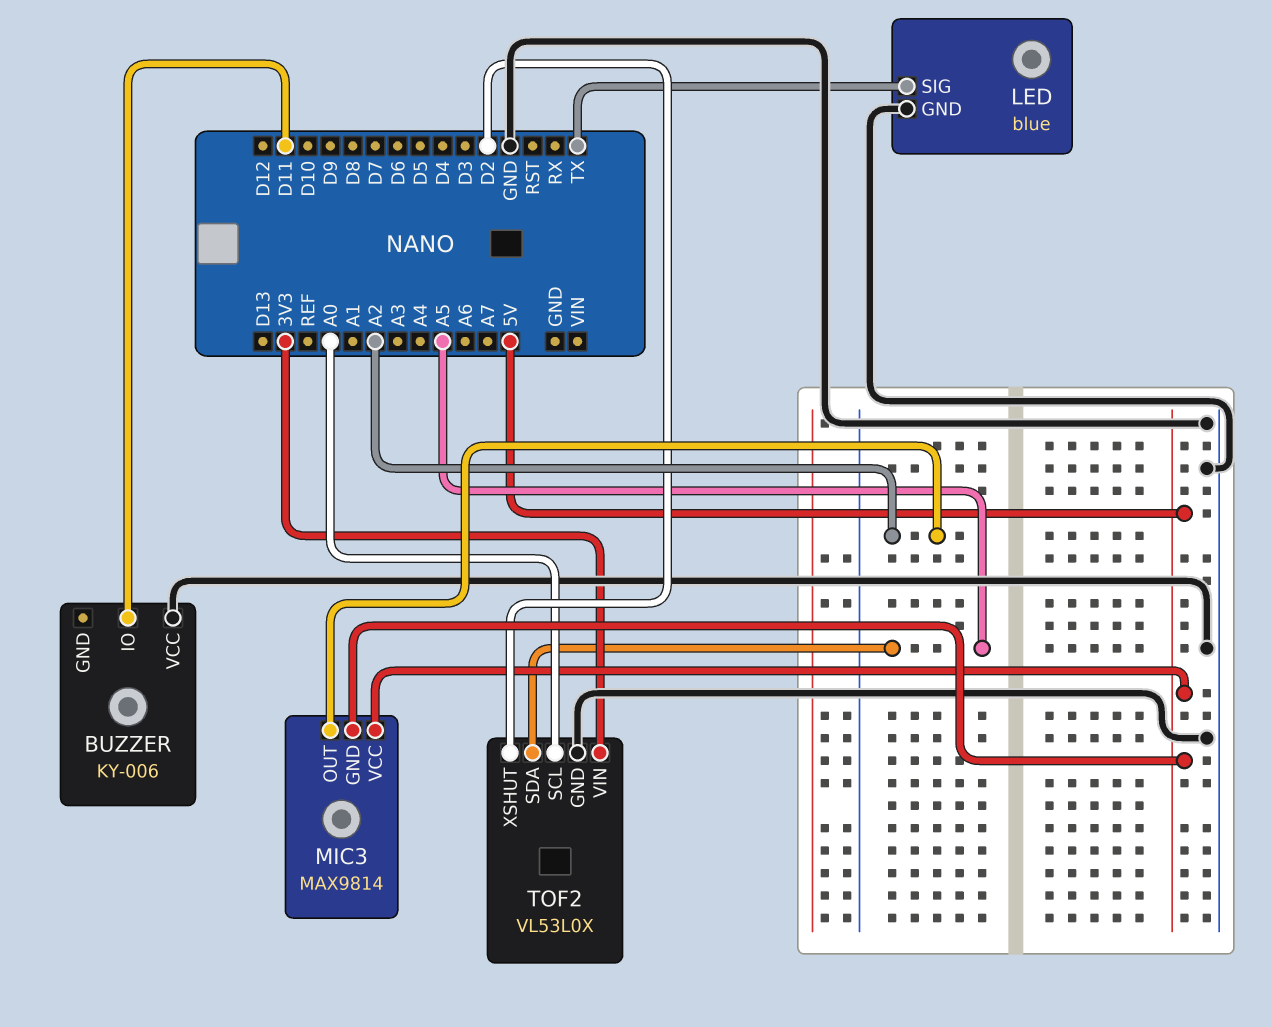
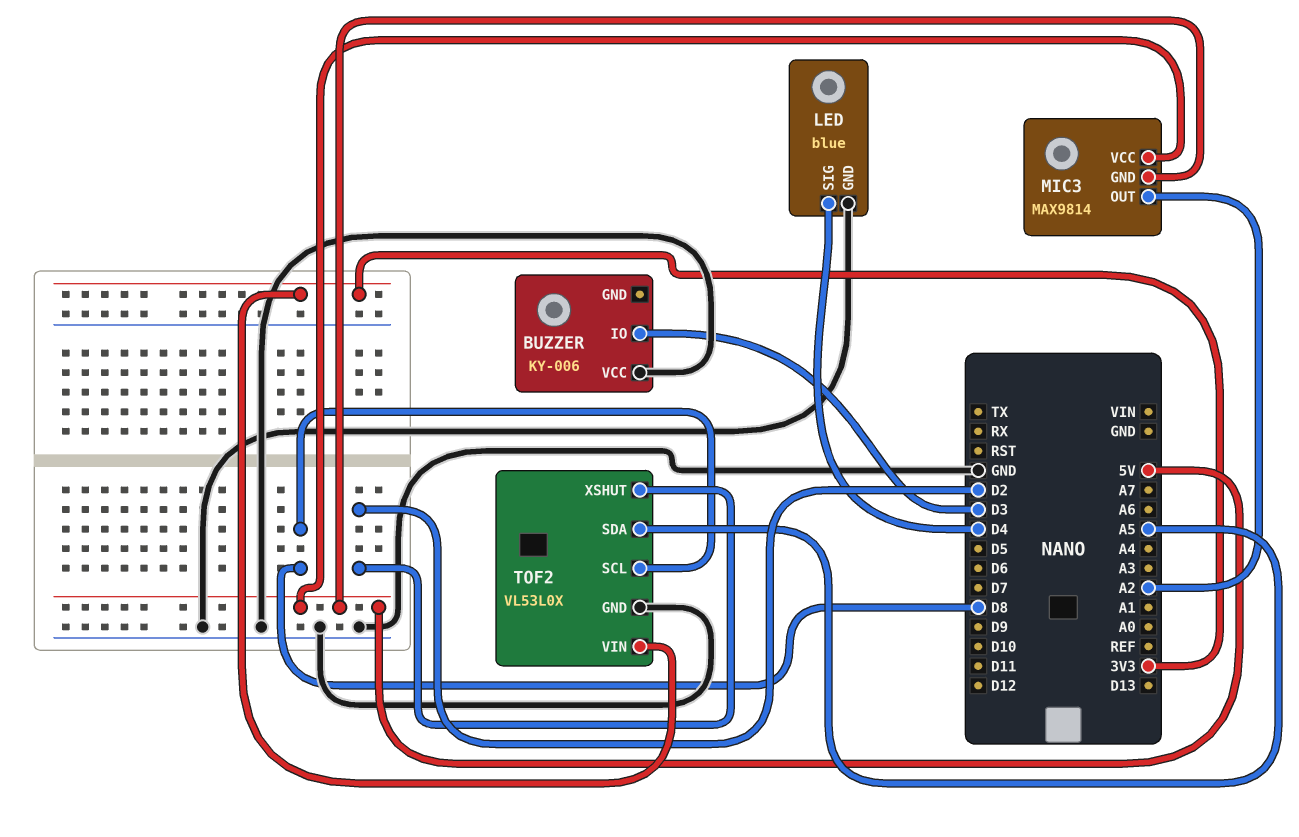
BUZZER pin IO: D11 -> D3
LED pin SIG: TX -> D4
TOF2 pin SCL: A0 -> D8

